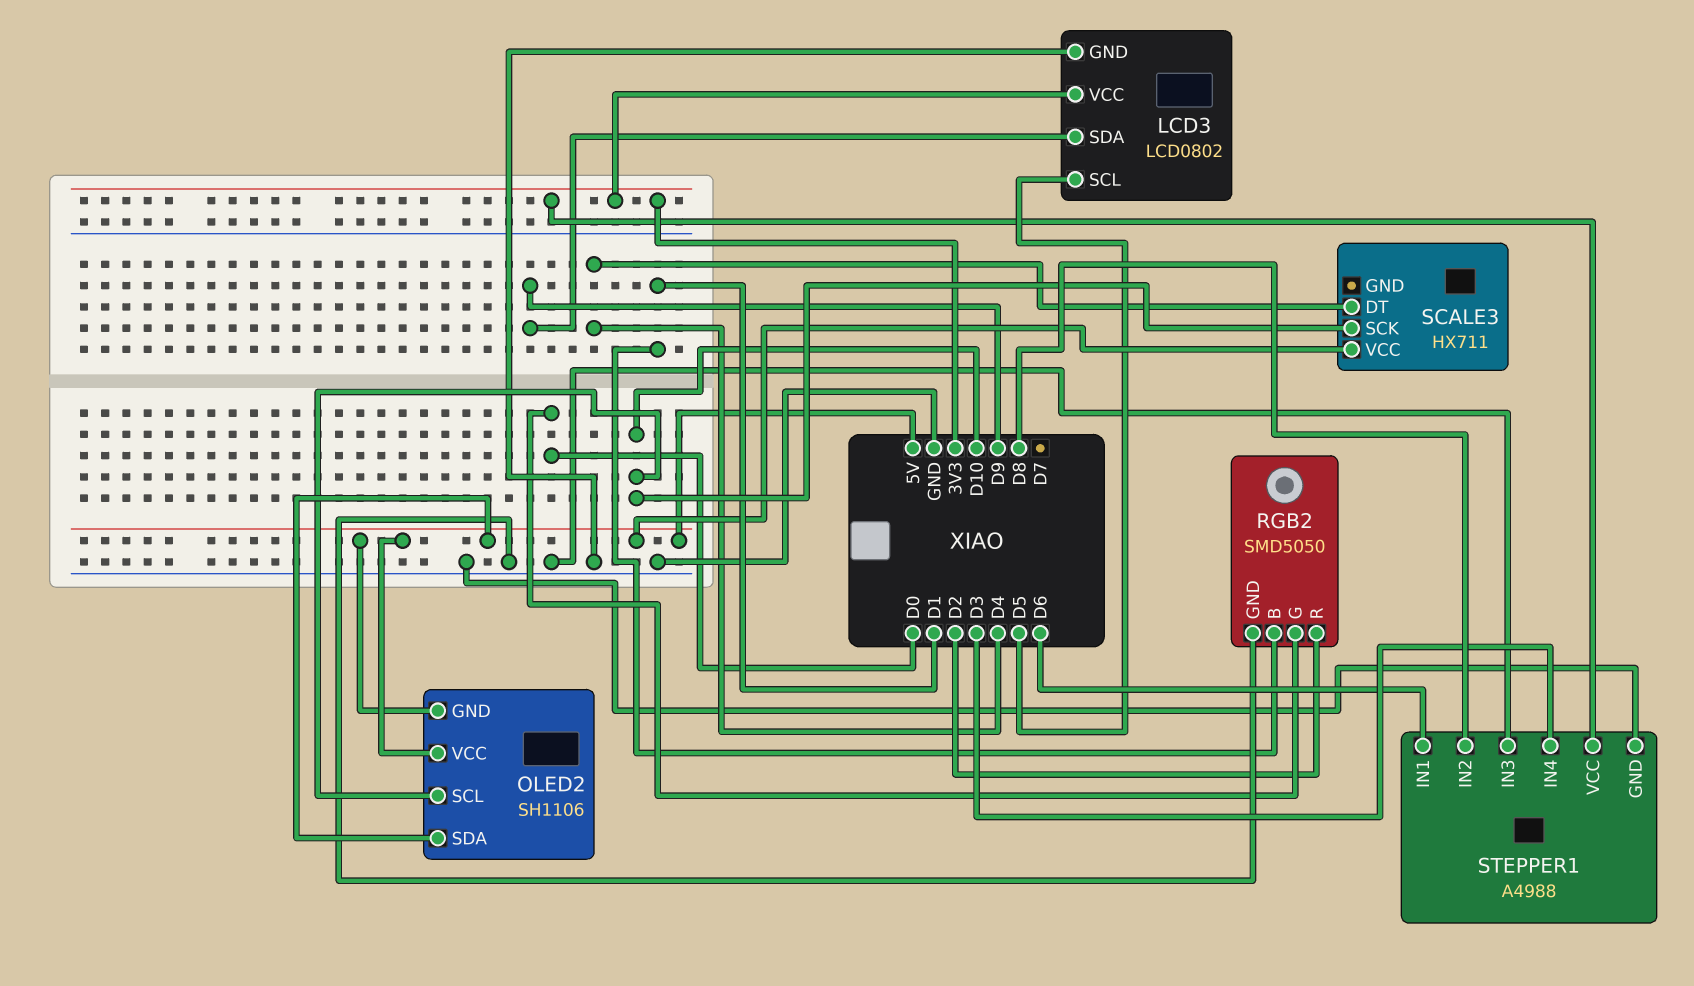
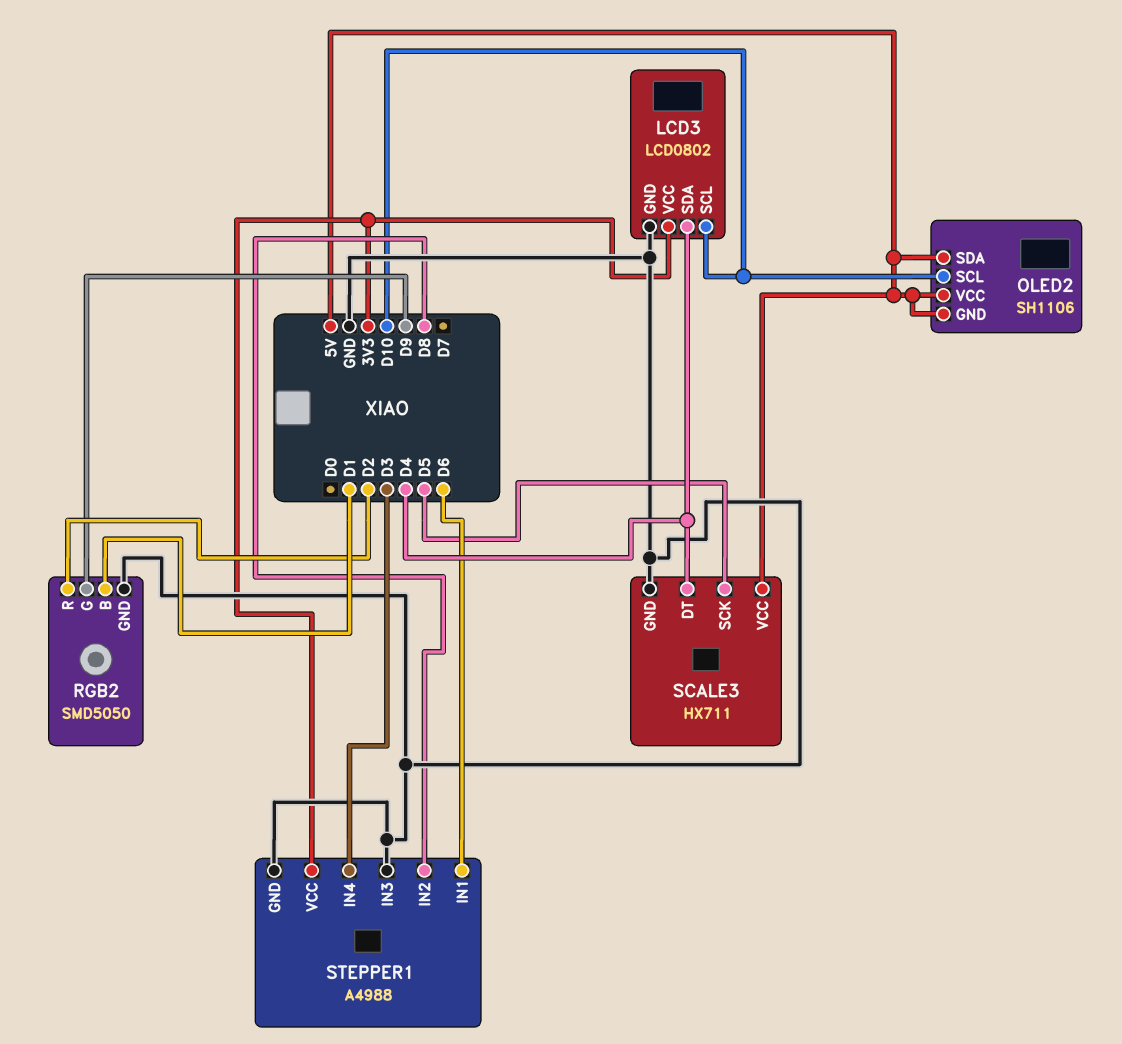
LCD3 pin SCL: D5 -> D10
LCD3 pin SDA: D9 -> D4
RGB2 pin G: D0 -> D9
SCALE3 pin GND: none -> GND
SCALE3 pin SCK: D10 -> D5

